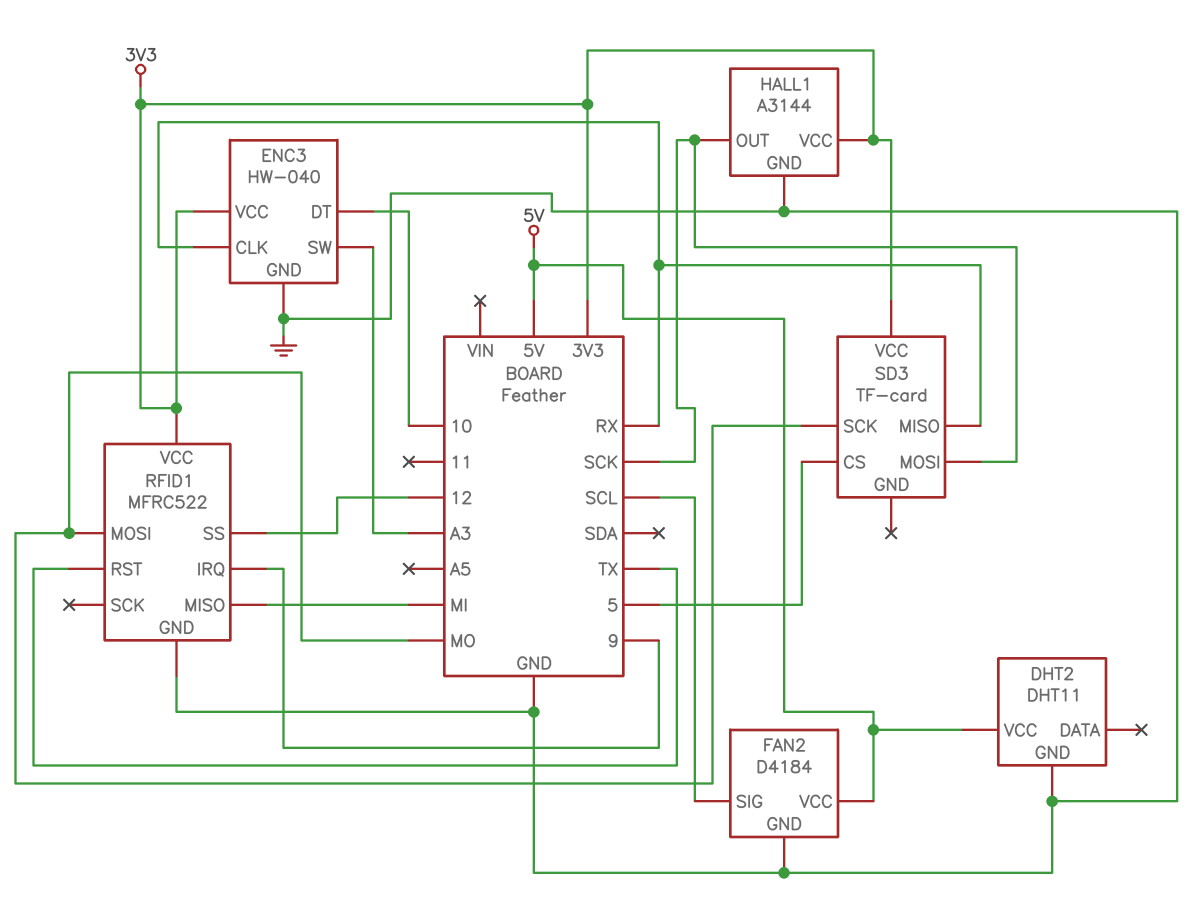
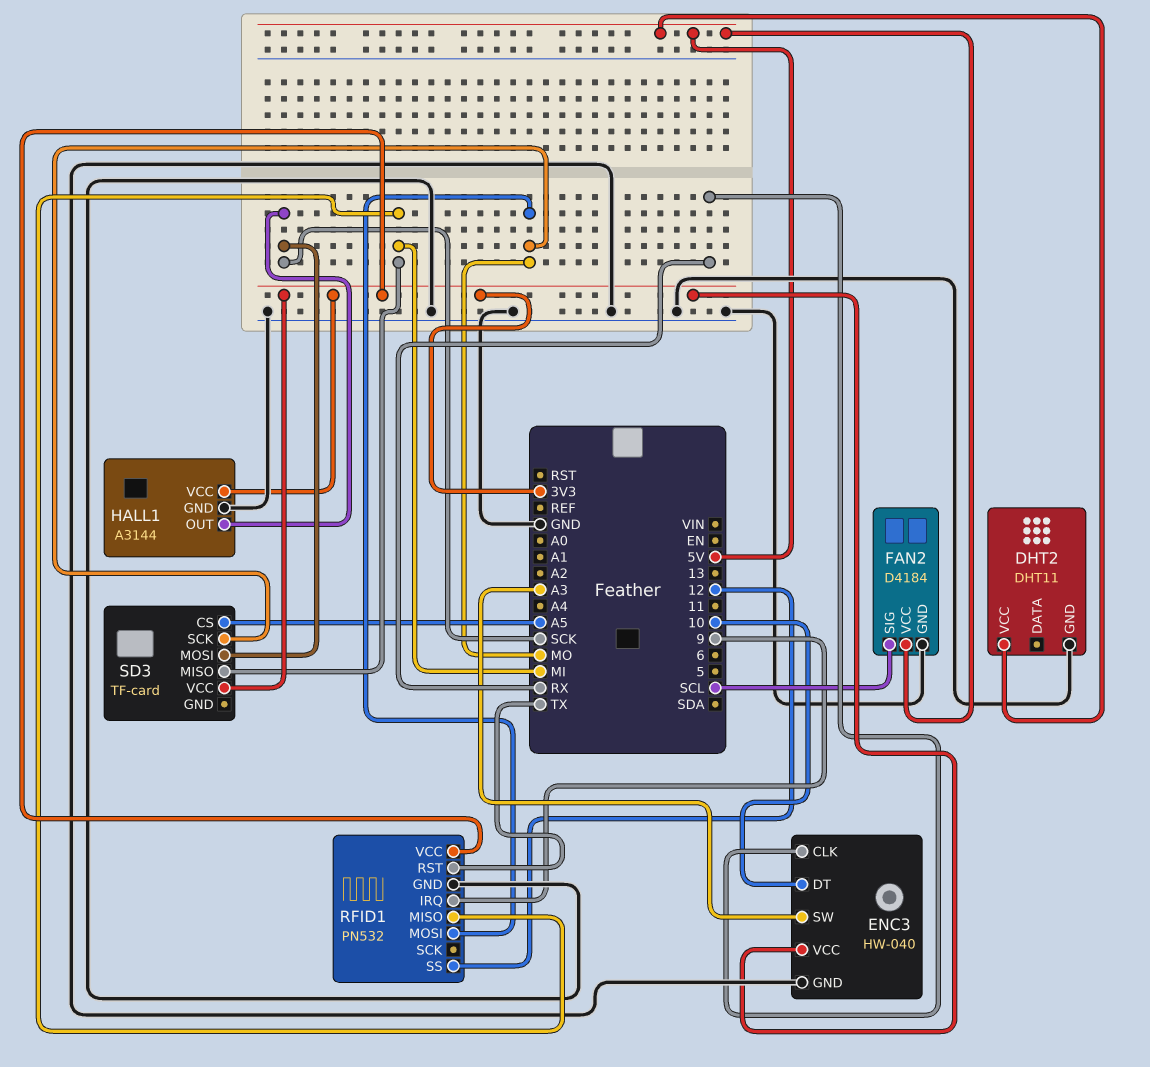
RFID1: MFRC522 -> PN532
SD3 pin CS: 5 -> A5
SD3 pin MISO: RX -> MI

